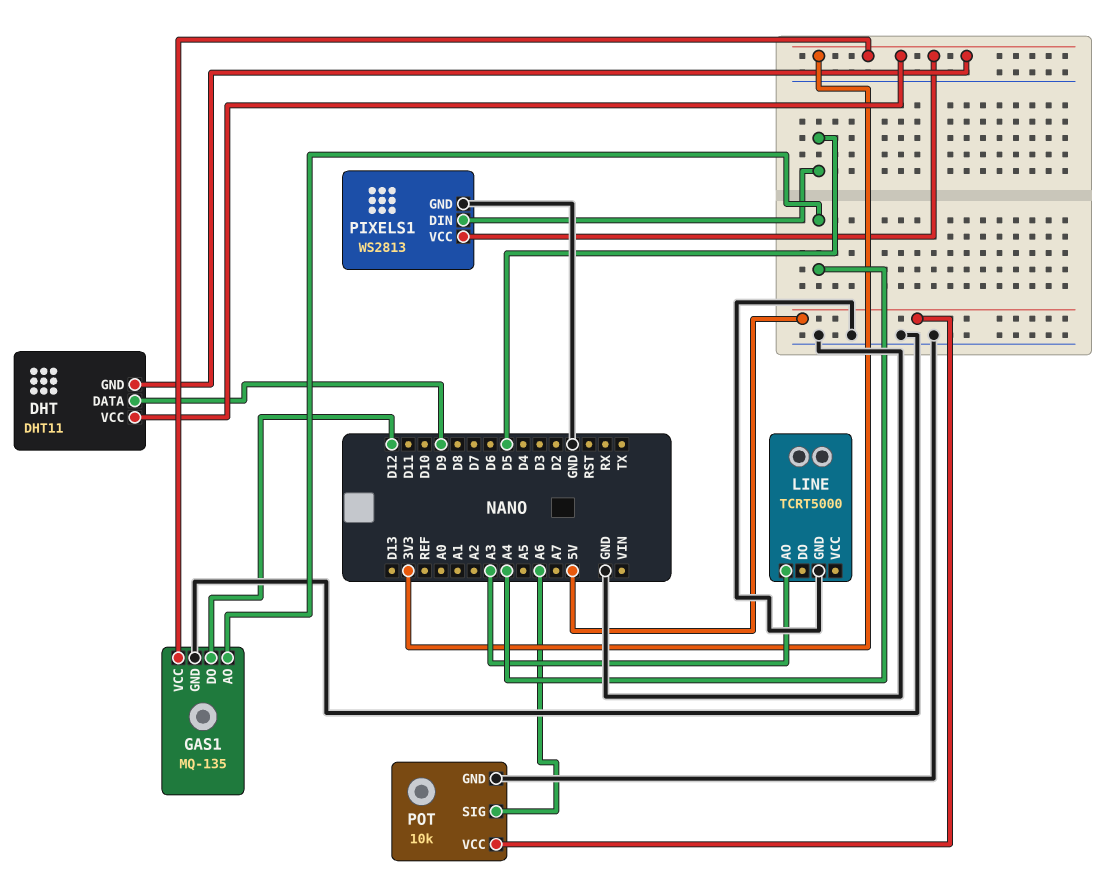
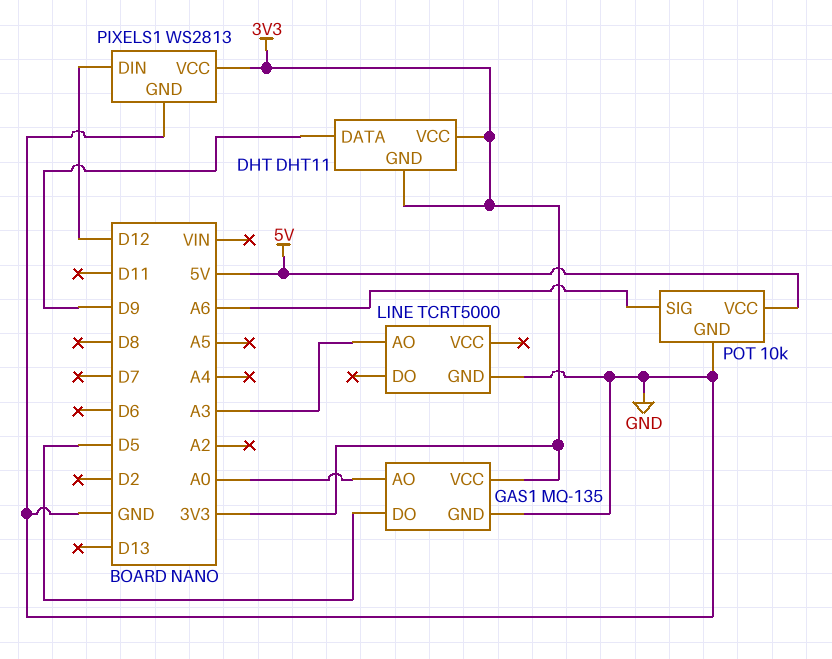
GAS1 pin AO: A4 -> A0
GAS1 pin DO: D12 -> D5
PIXELS1 pin DIN: D5 -> D12

